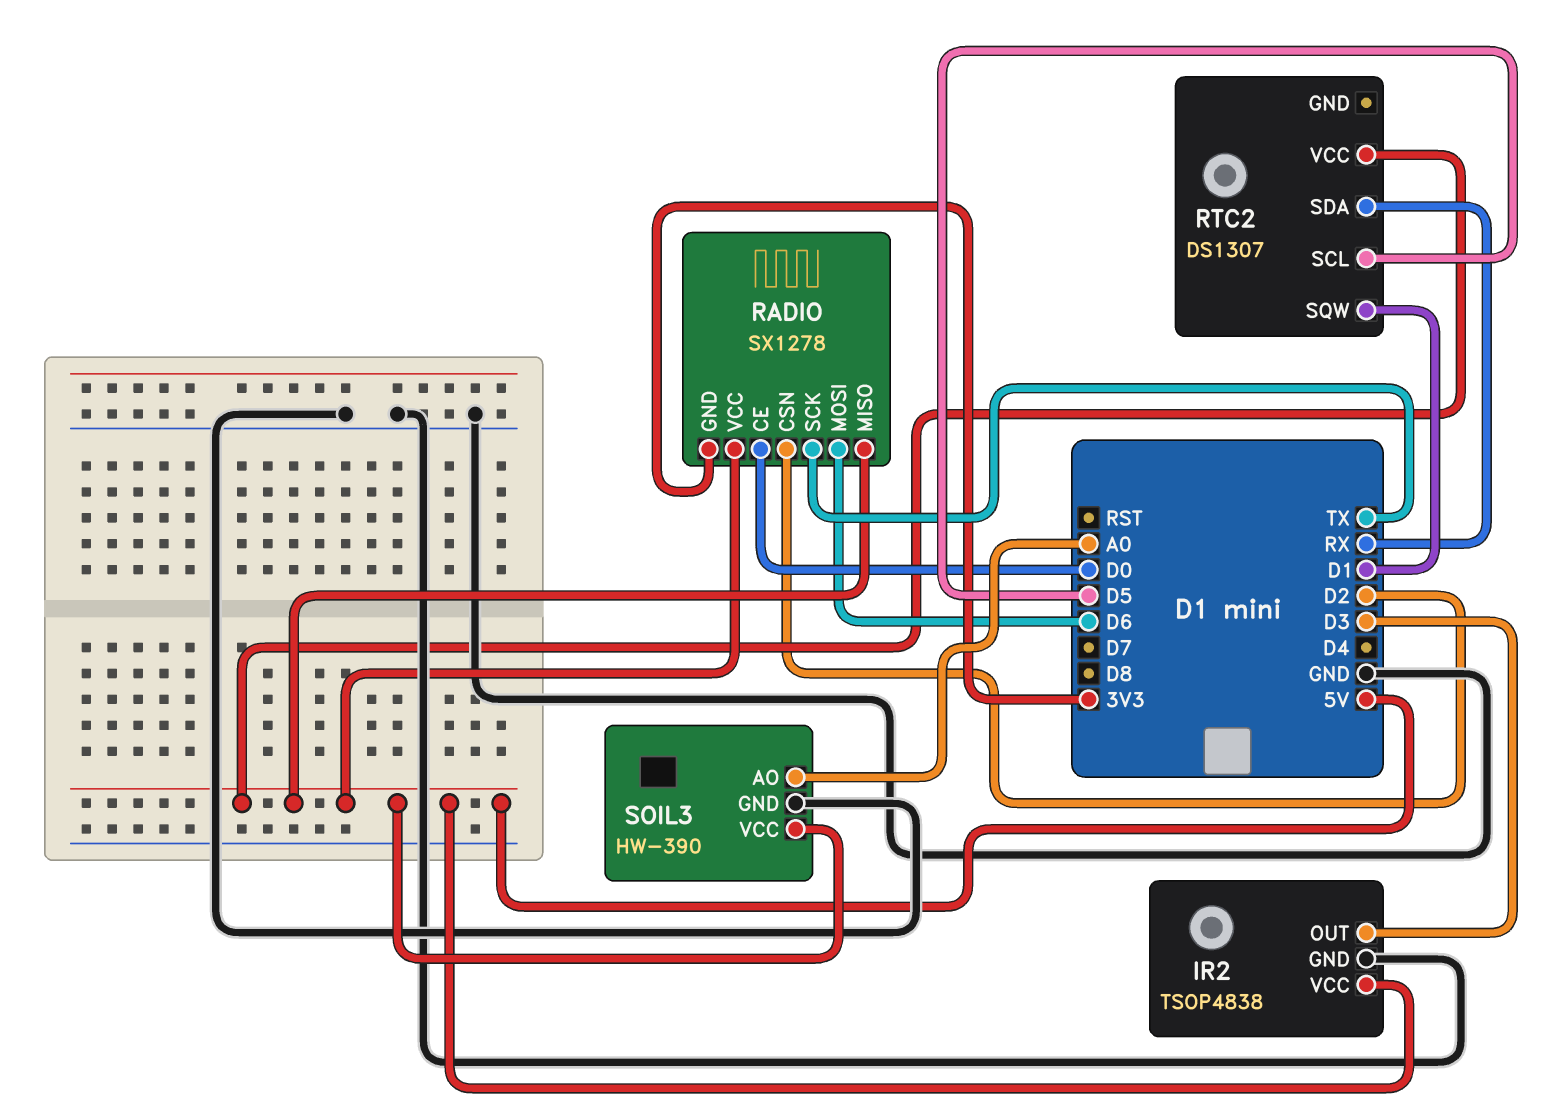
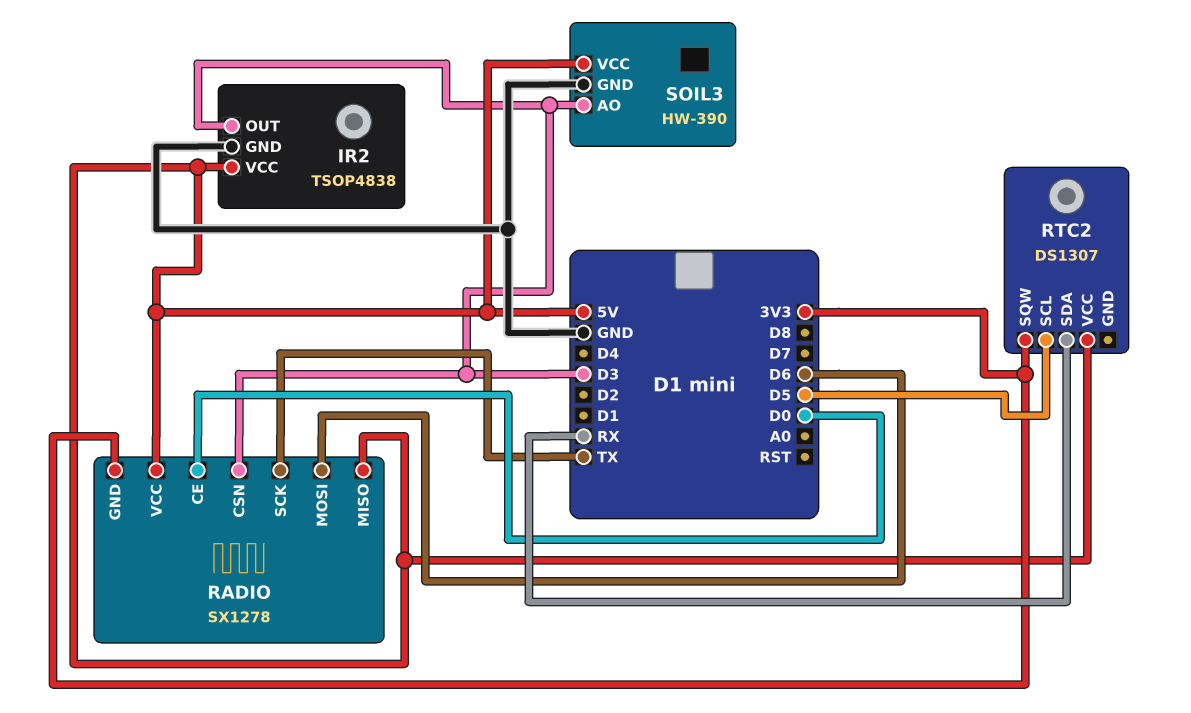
RADIO pin CSN: D2 -> D3
RTC2 pin SQW: D1 -> 3V3
SOIL3 pin AO: A0 -> D3

